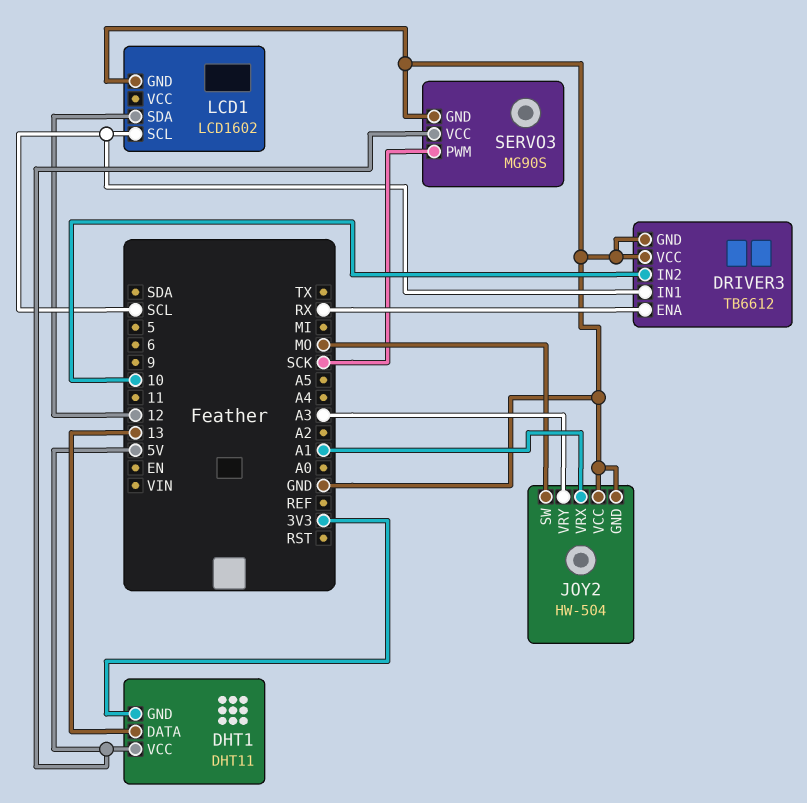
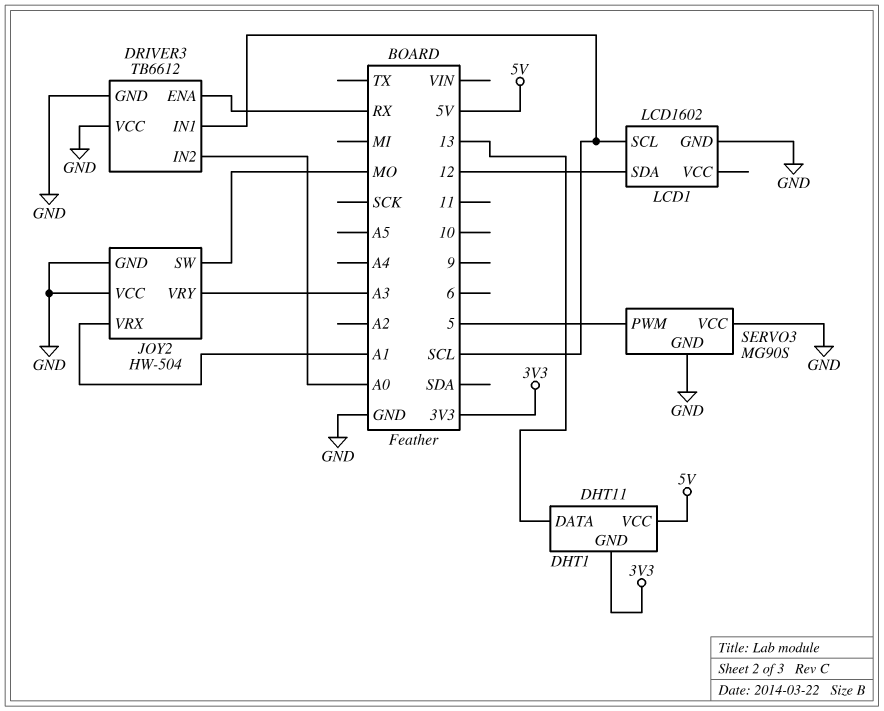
DRIVER3 pin IN2: 10 -> A0
SERVO3 pin PWM: SCK -> 5
SERVO3 pin VCC: 5V -> GND

